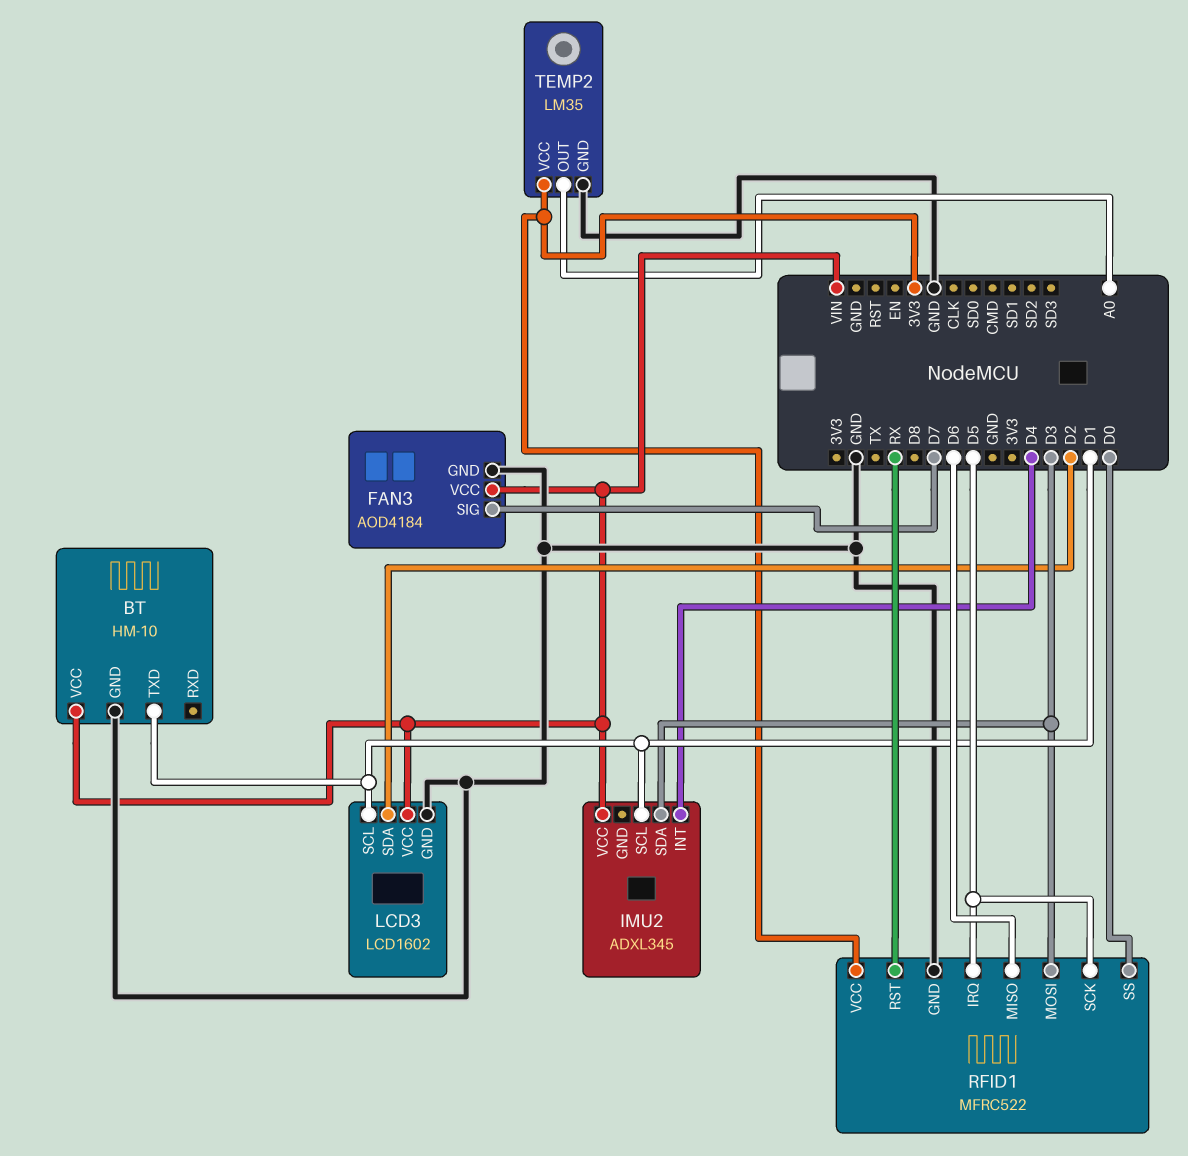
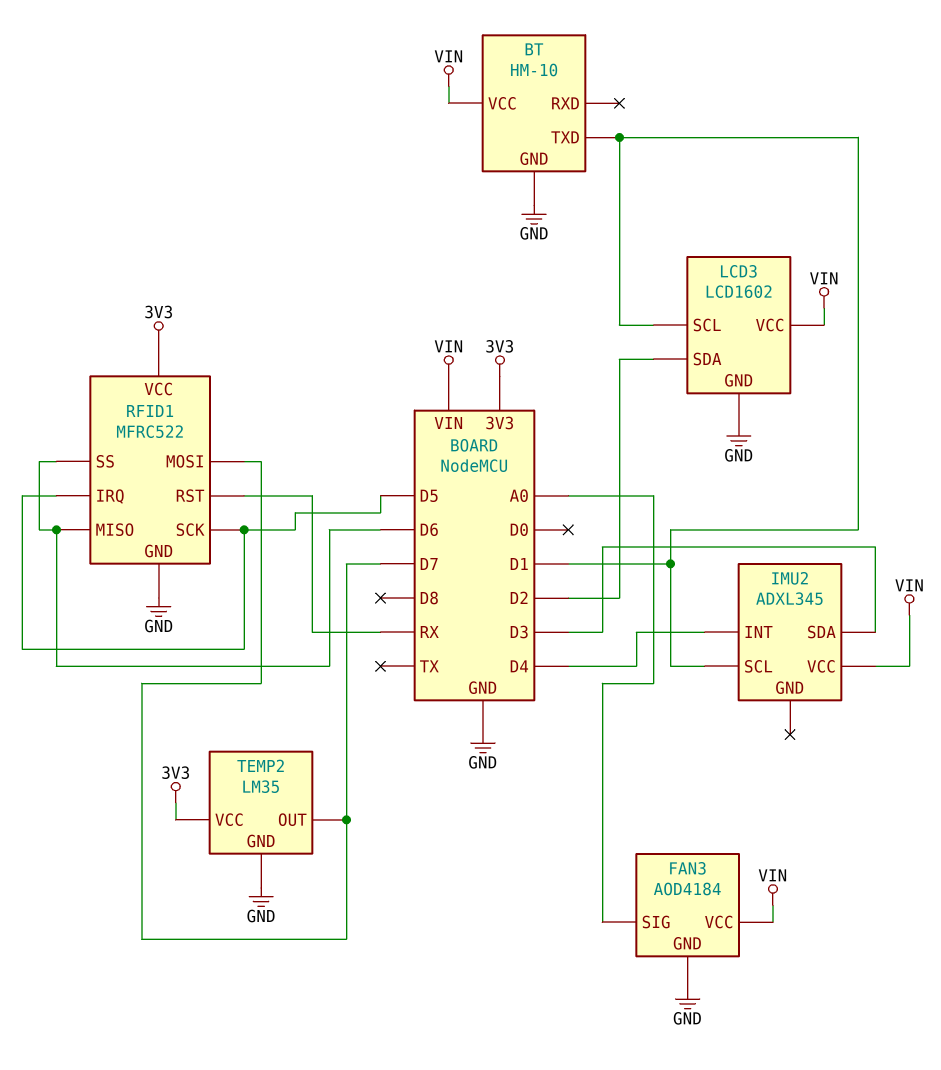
FAN3 pin SIG: D7 -> A0
RFID1 pin MOSI: D3 -> D7
RFID1 pin SS: D0 -> D6
TEMP2 pin OUT: A0 -> D7

